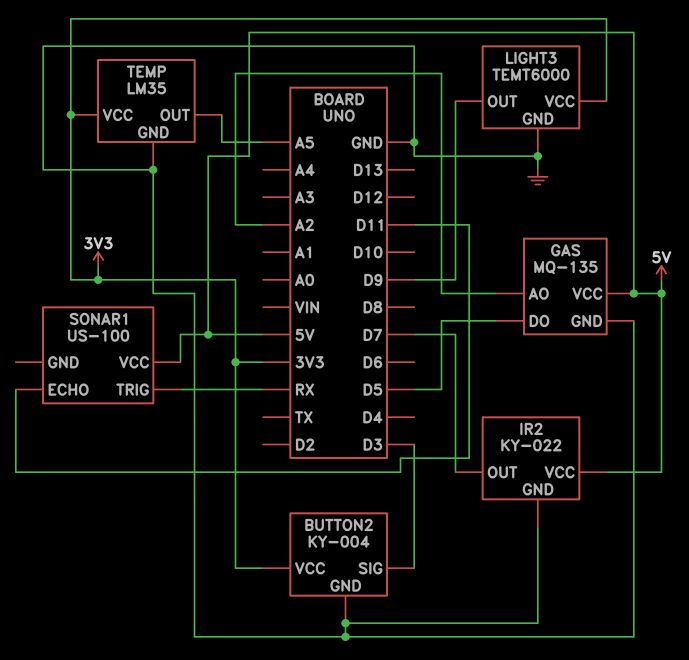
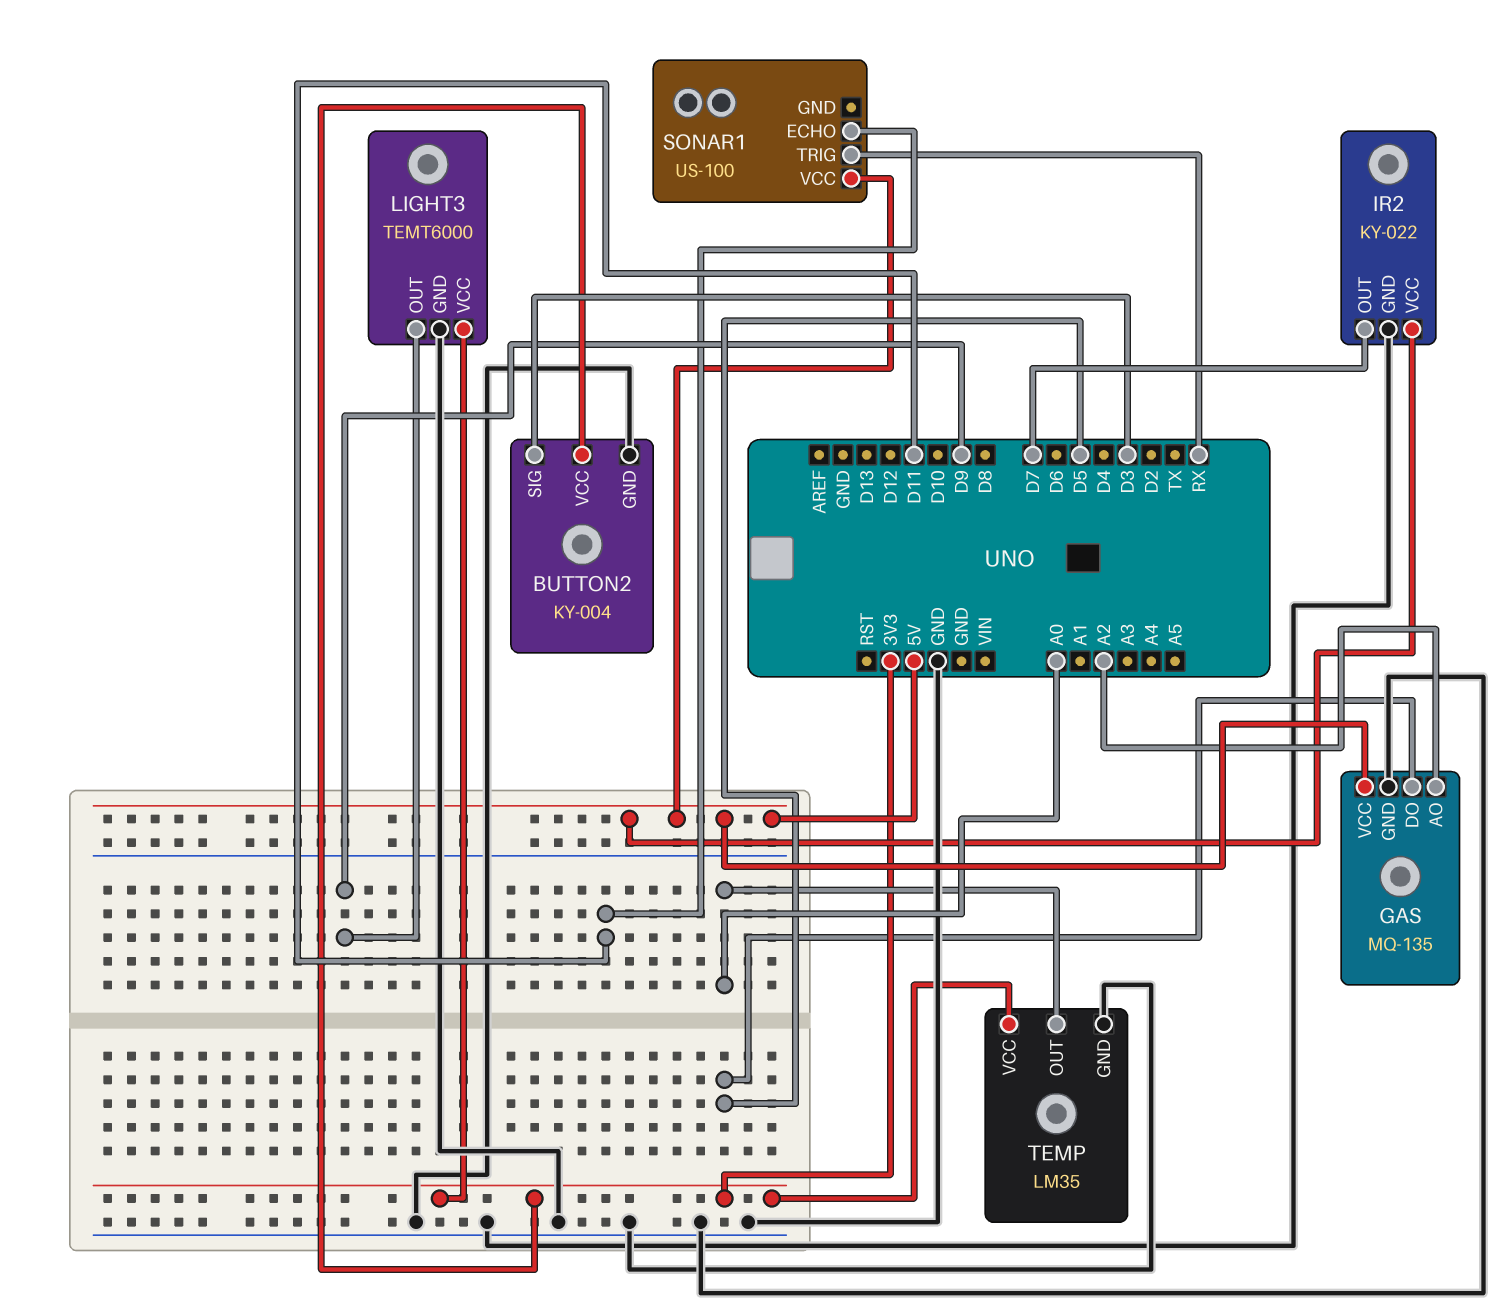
TEMP pin OUT: A5 -> A0

